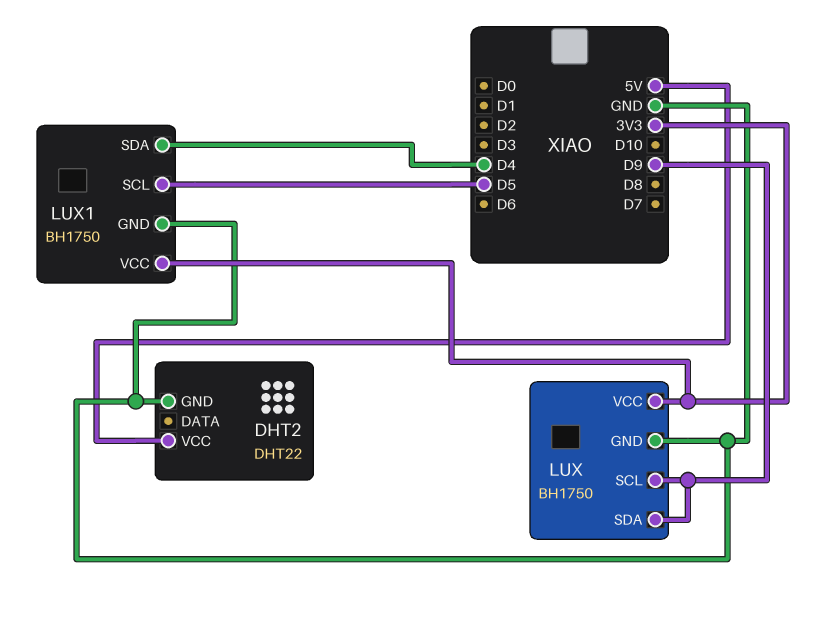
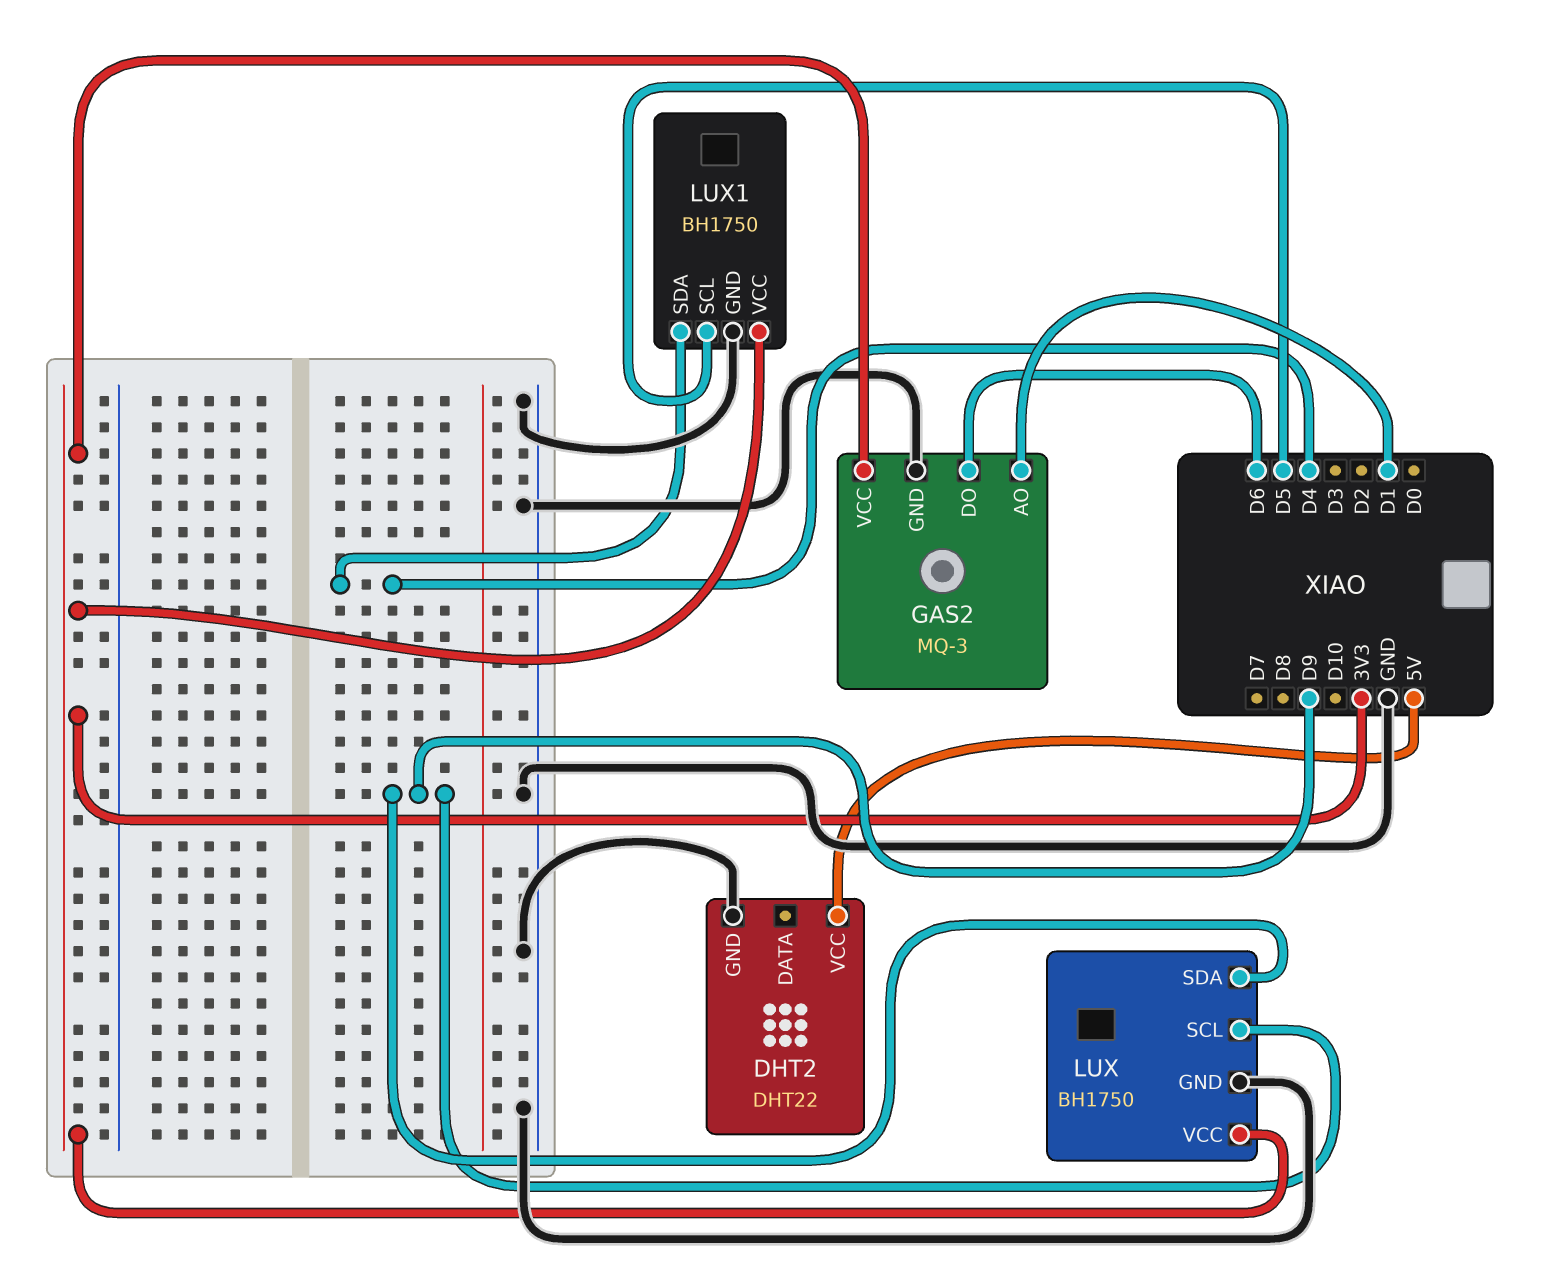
GAS2: none -> MQ-3
GAS2 pin AO: none -> D1
GAS2 pin DO: none -> D6
GAS2 pin GND: none -> GND
GAS2 pin VCC: none -> 3V3

